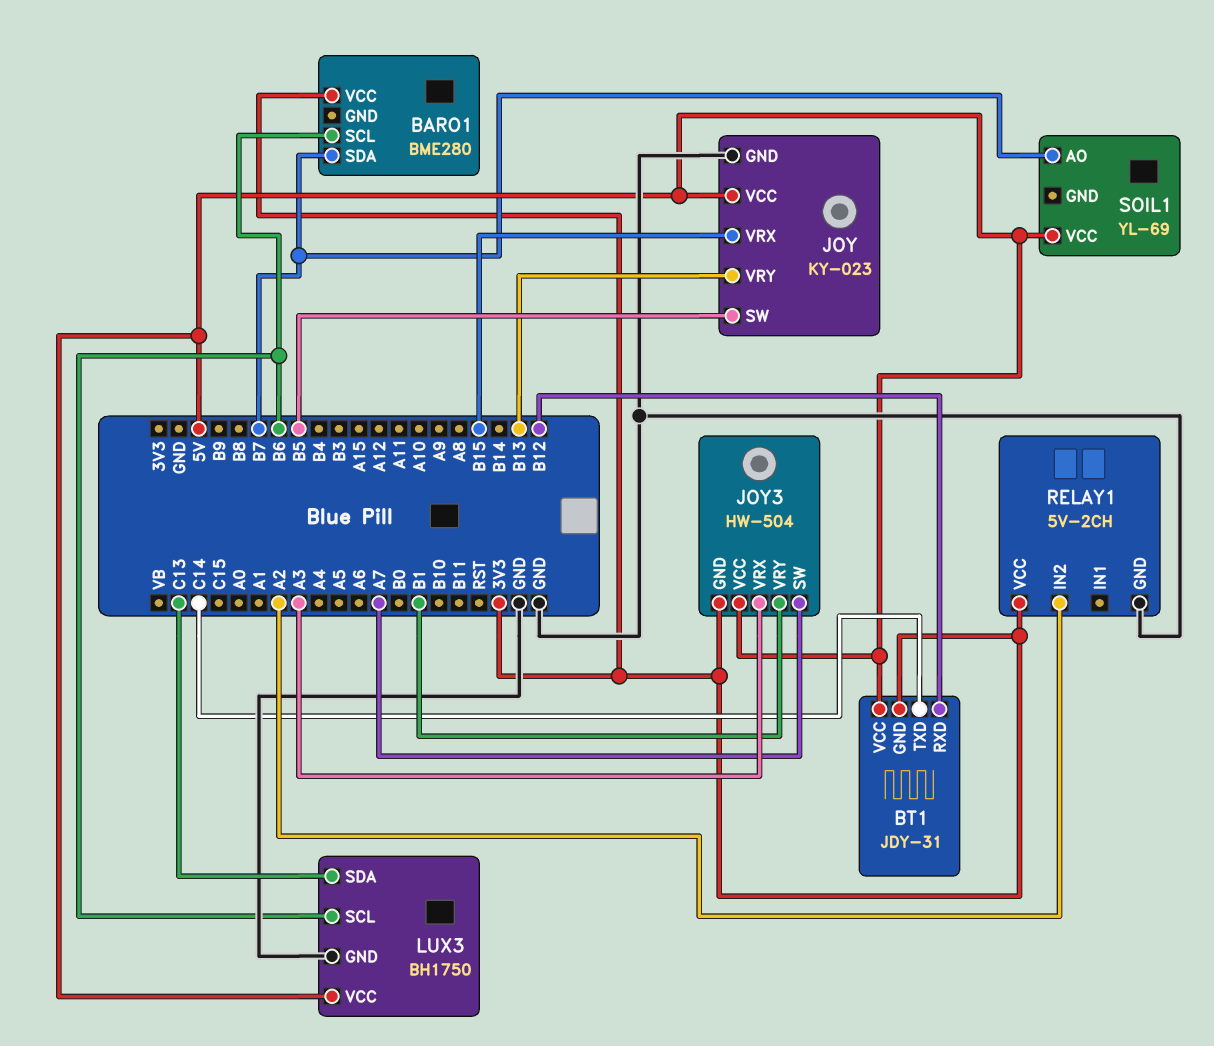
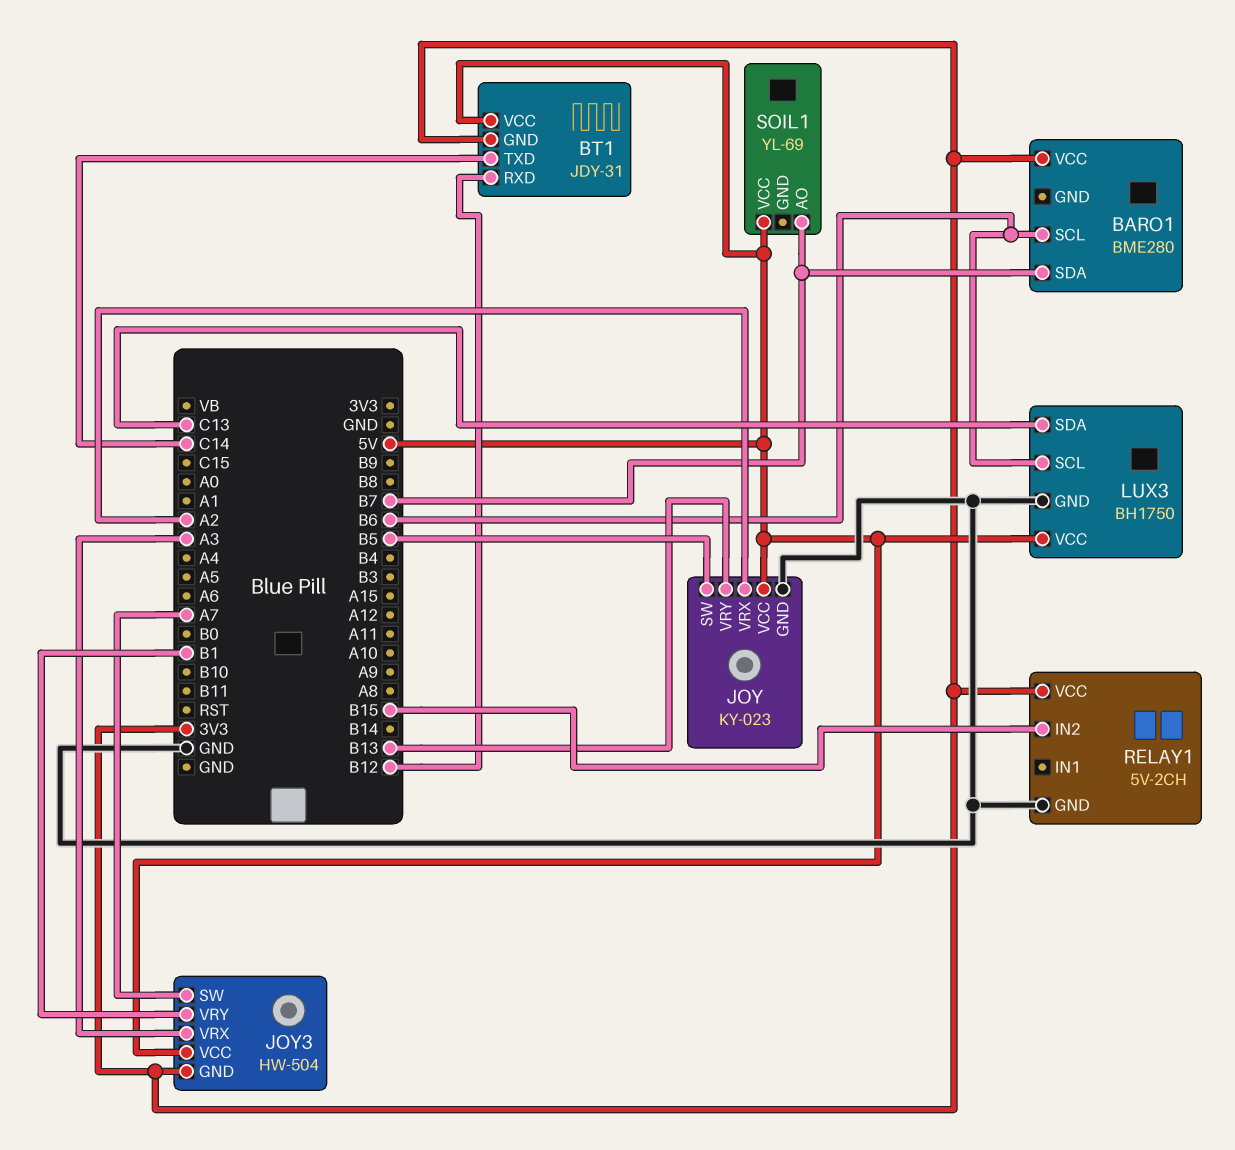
JOY pin VRX: B15 -> A2
RELAY1 pin IN2: A2 -> B15

